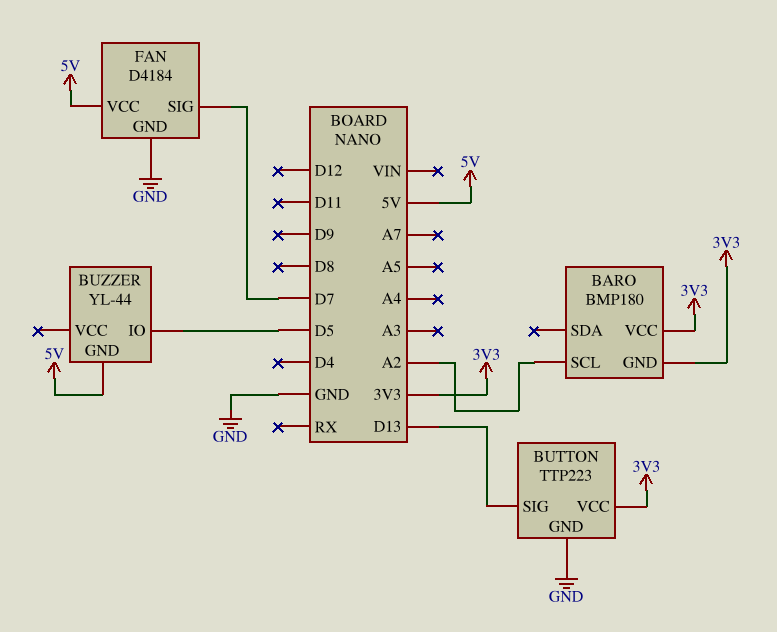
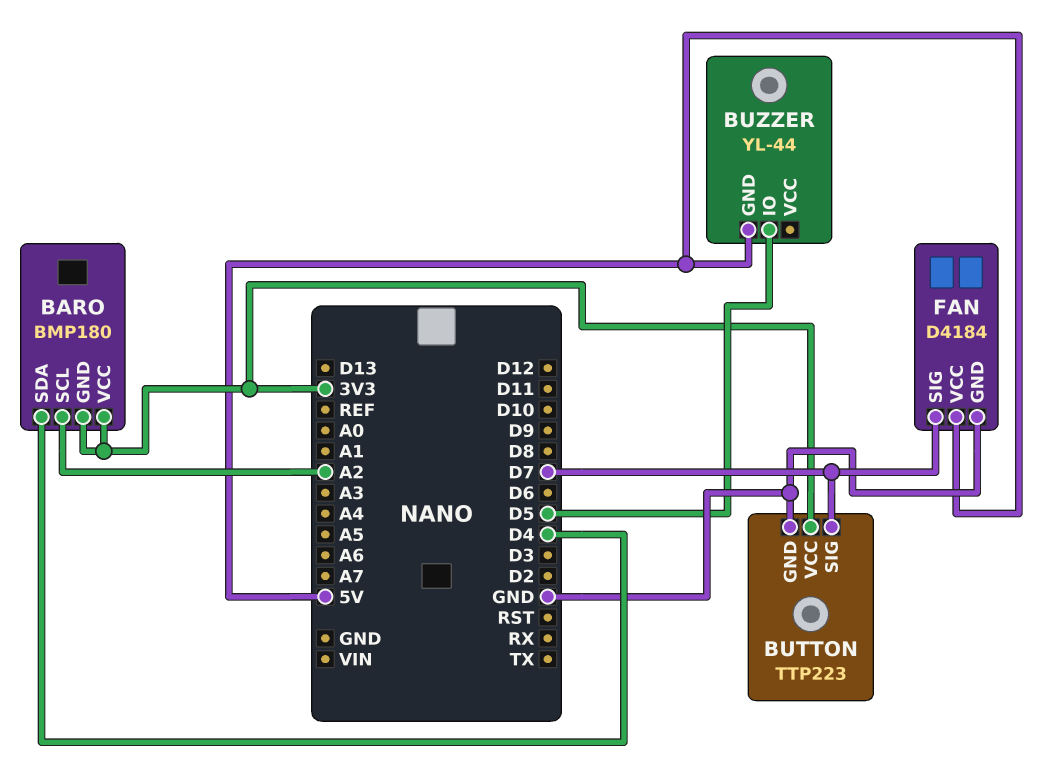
BARO pin SDA: none -> D4
BUTTON pin SIG: D13 -> D7

